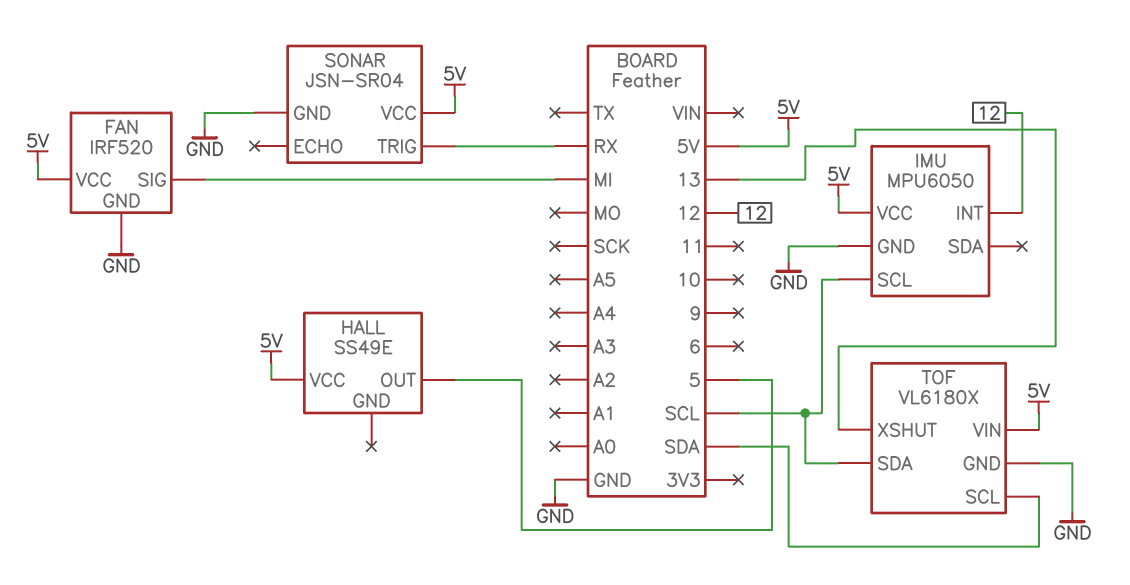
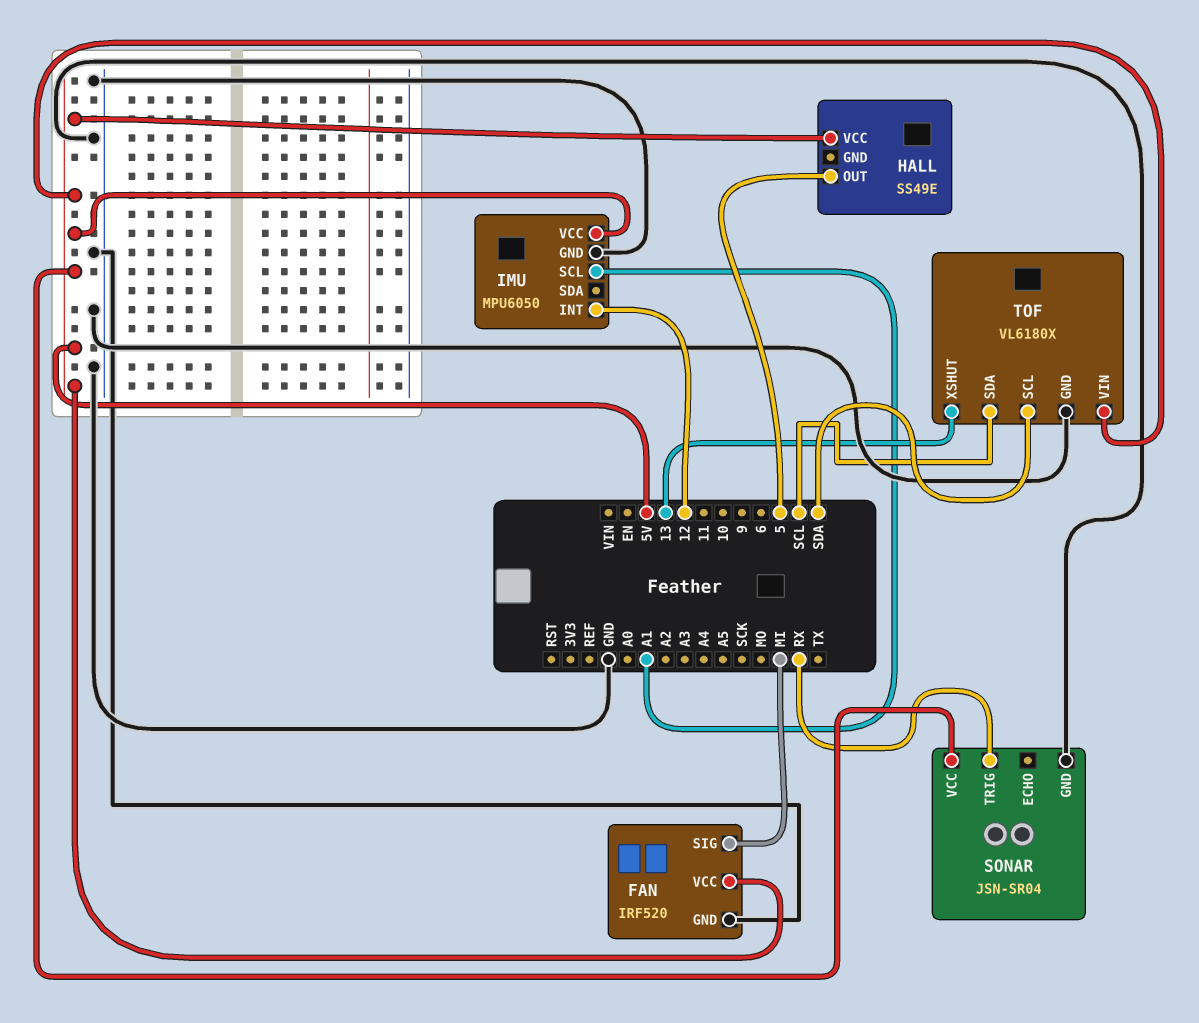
IMU pin SCL: SCL -> A1

